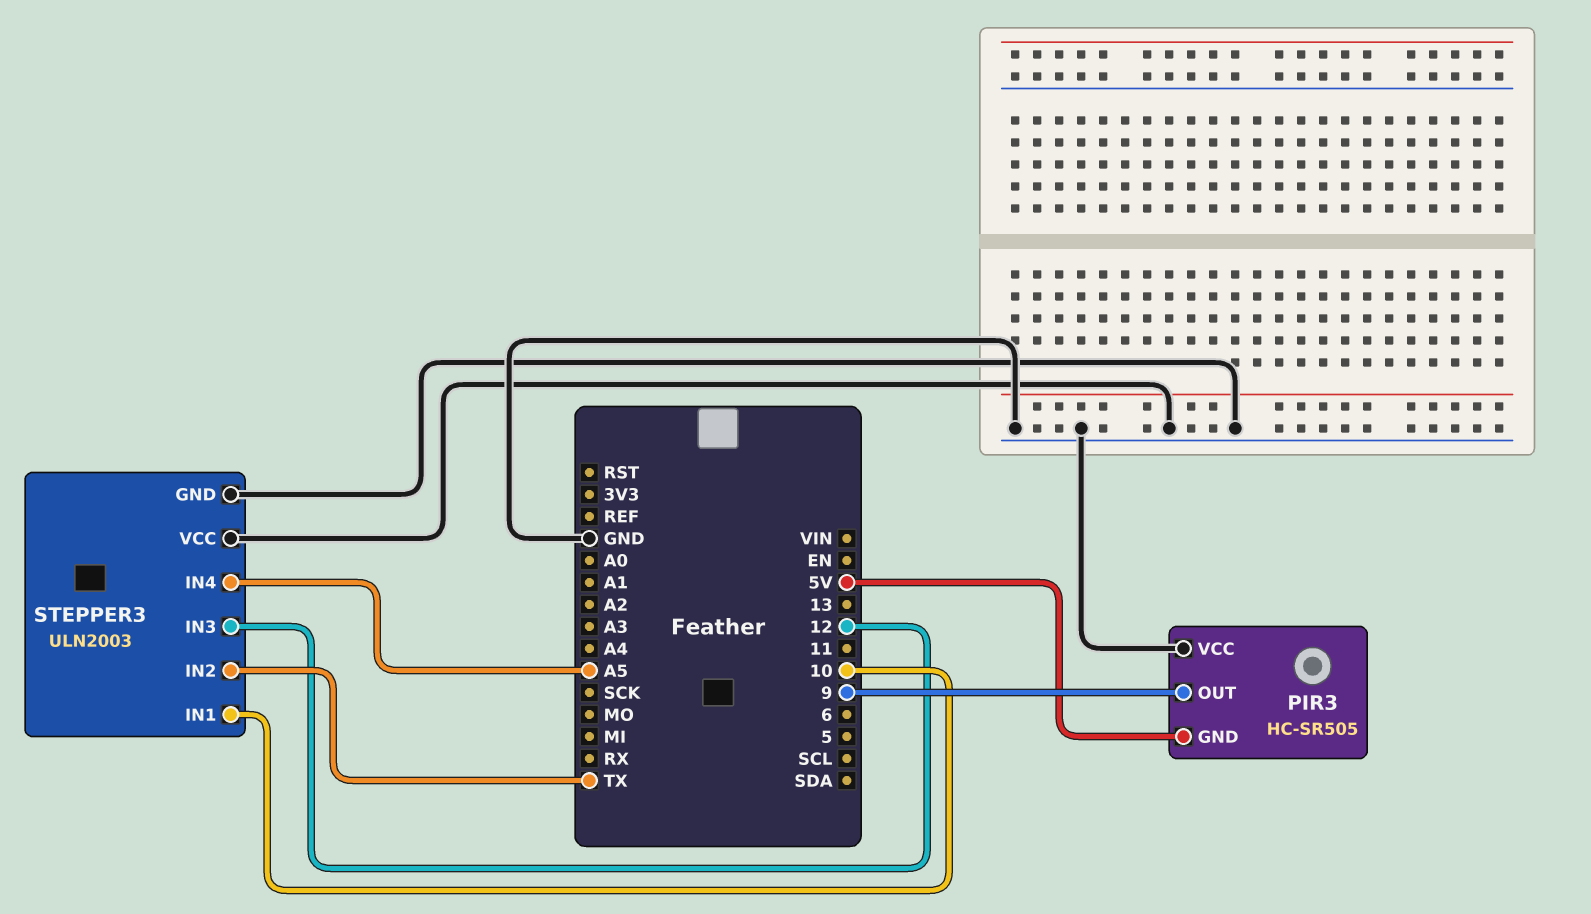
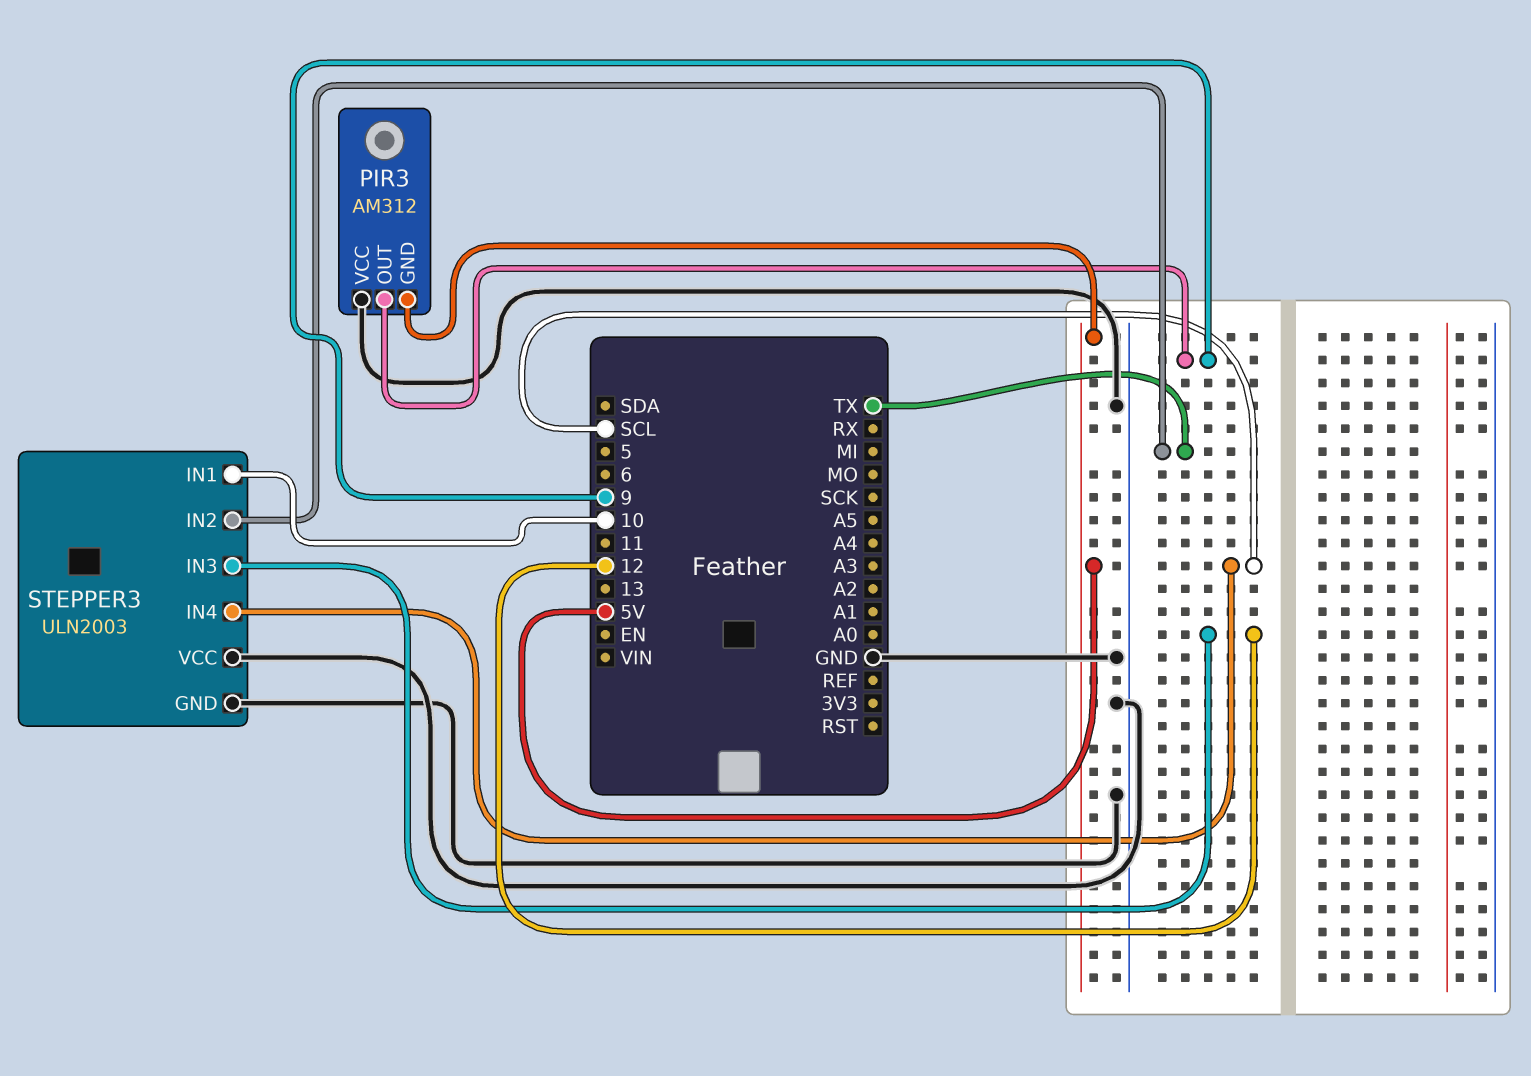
PIR3: HC-SR505 -> AM312
STEPPER3 pin IN4: A5 -> SCL

